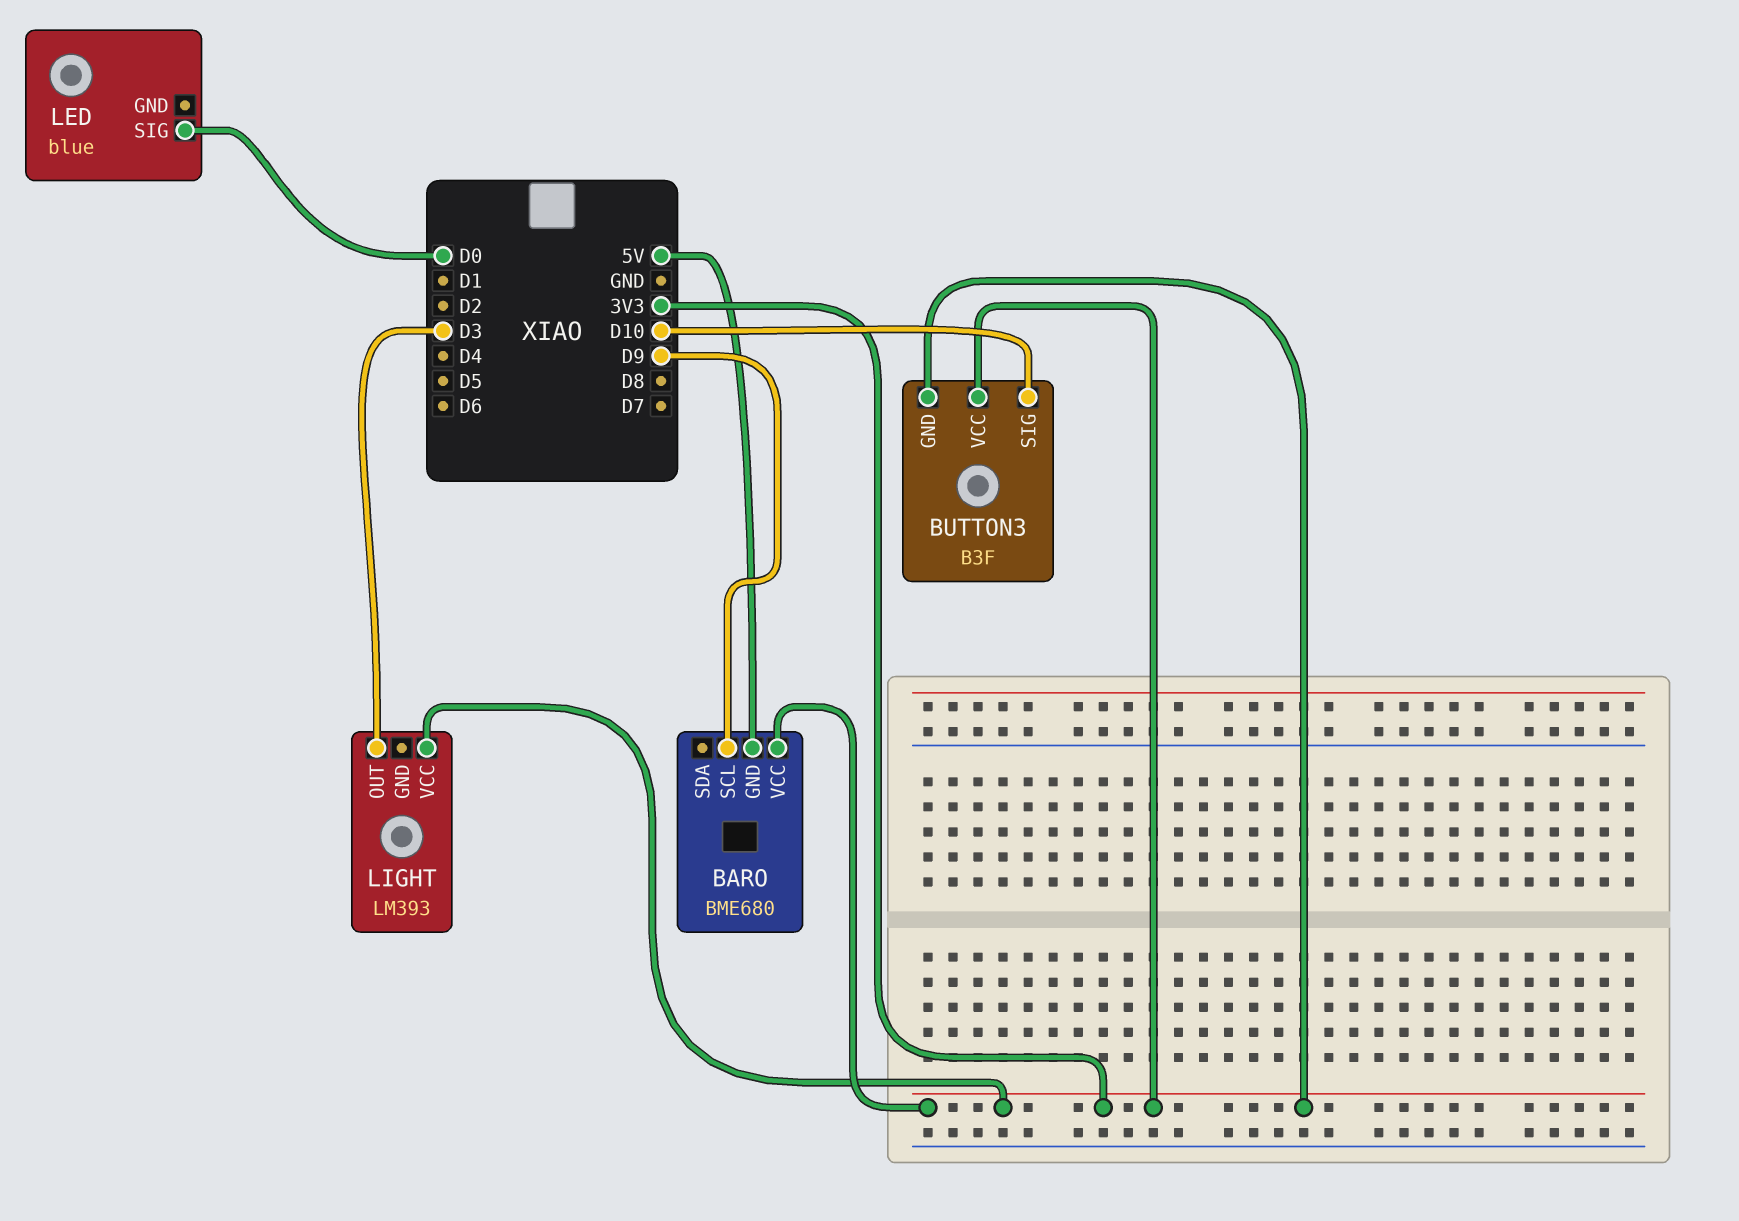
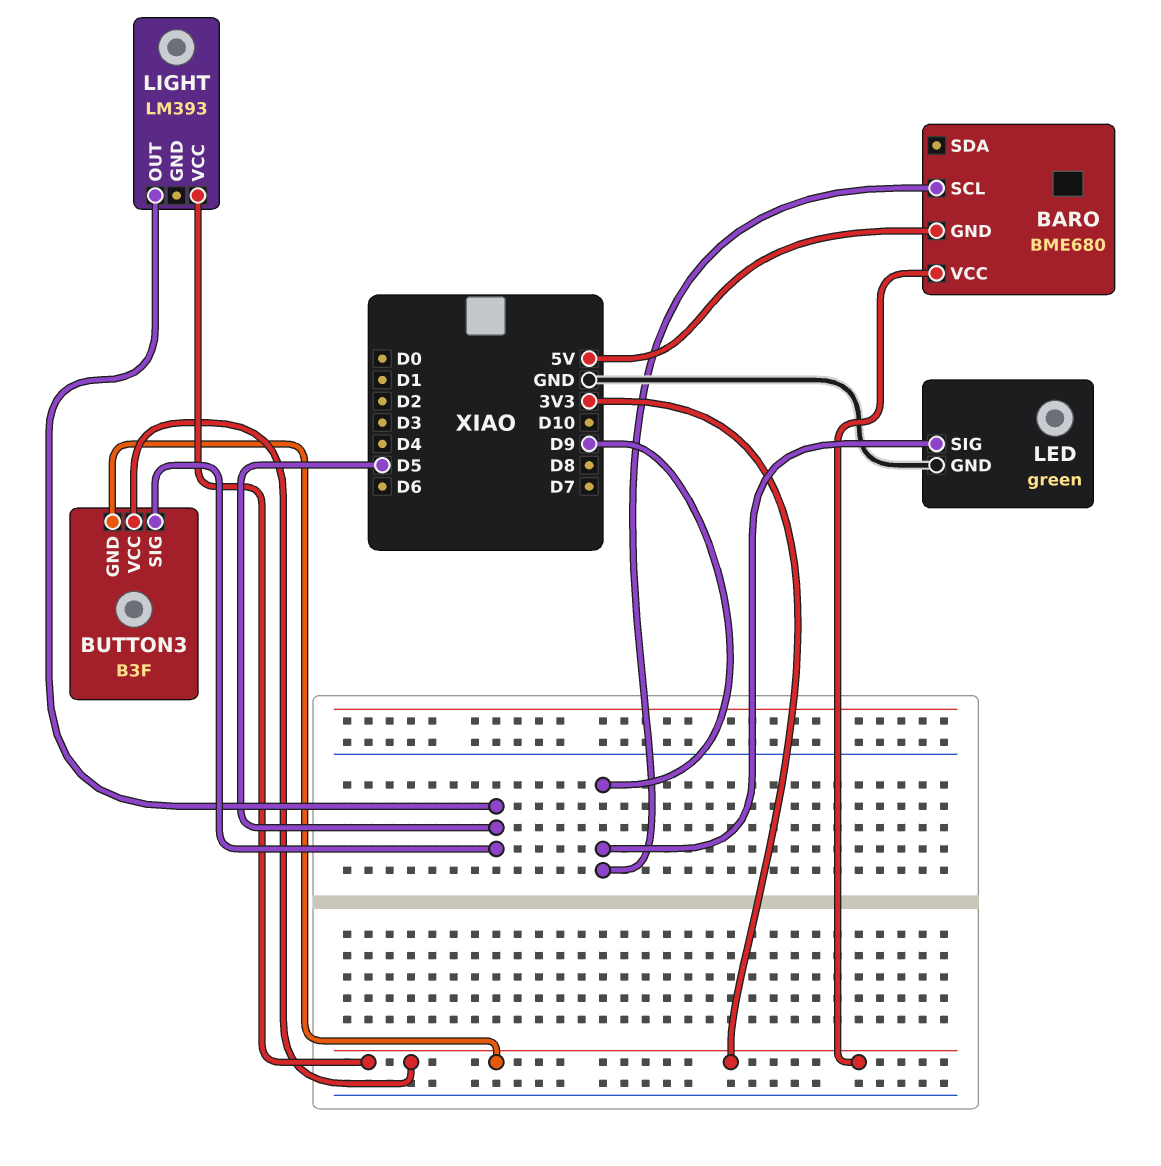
BUTTON3 pin SIG: D10 -> D5
LED: blue -> green
LED pin GND: none -> GND
LED pin SIG: D0 -> D9
LIGHT pin OUT: D3 -> D5

